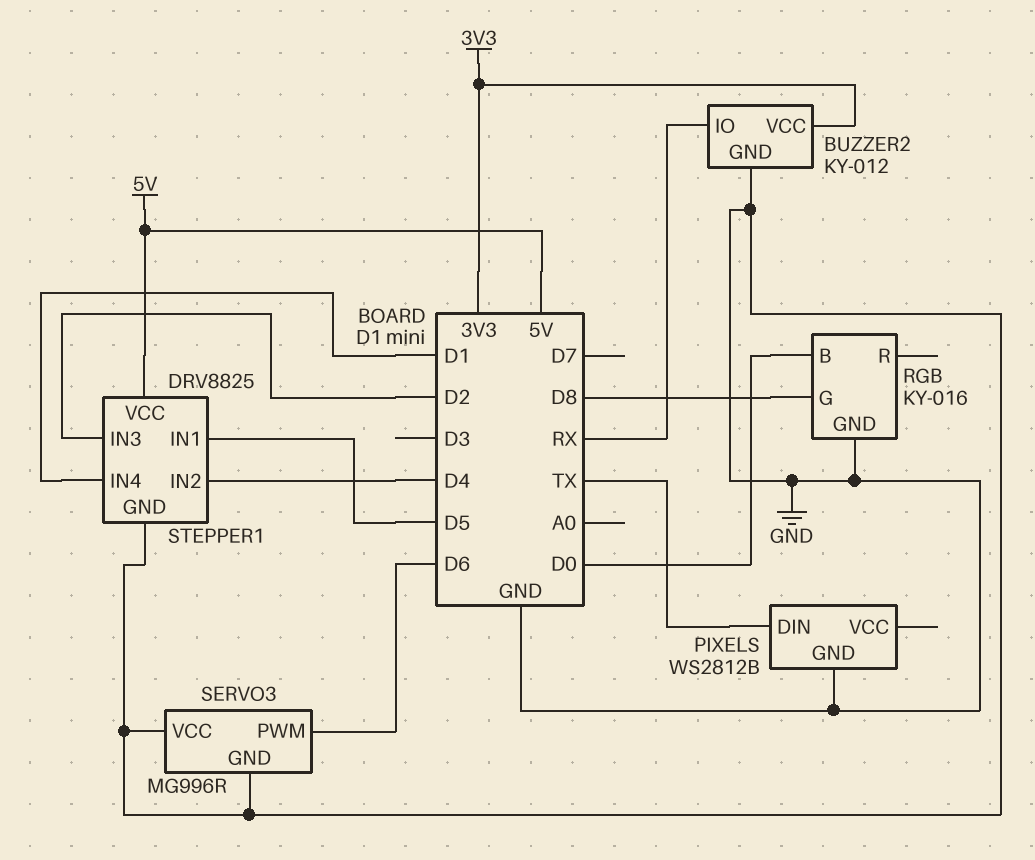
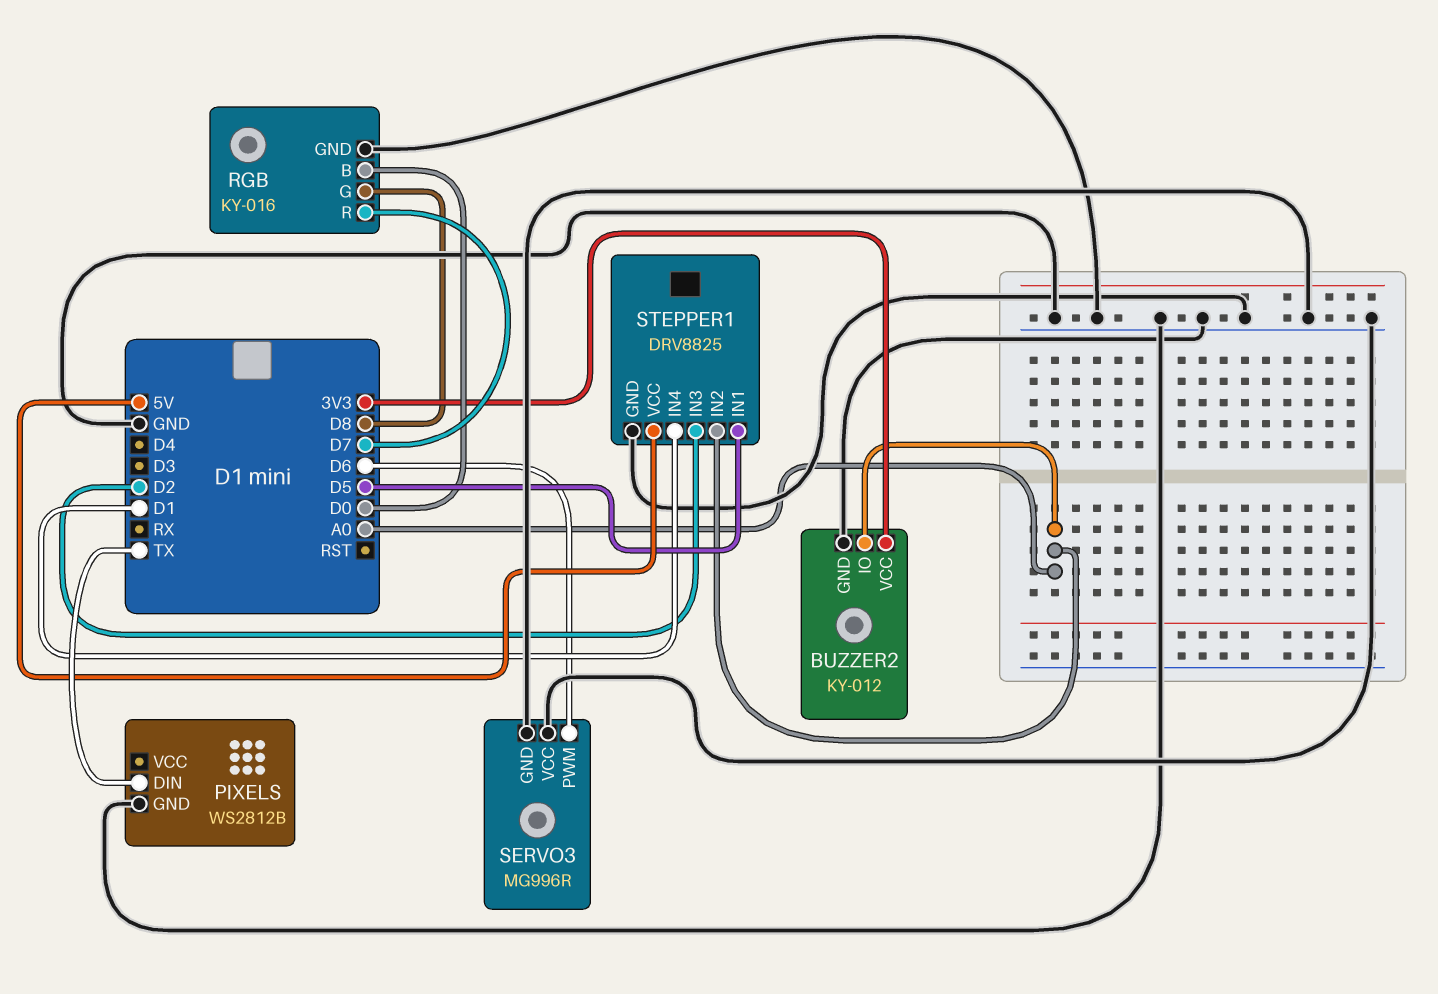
BUZZER2 pin IO: RX -> A0
RGB pin R: none -> D7
STEPPER1 pin IN2: D4 -> A0

